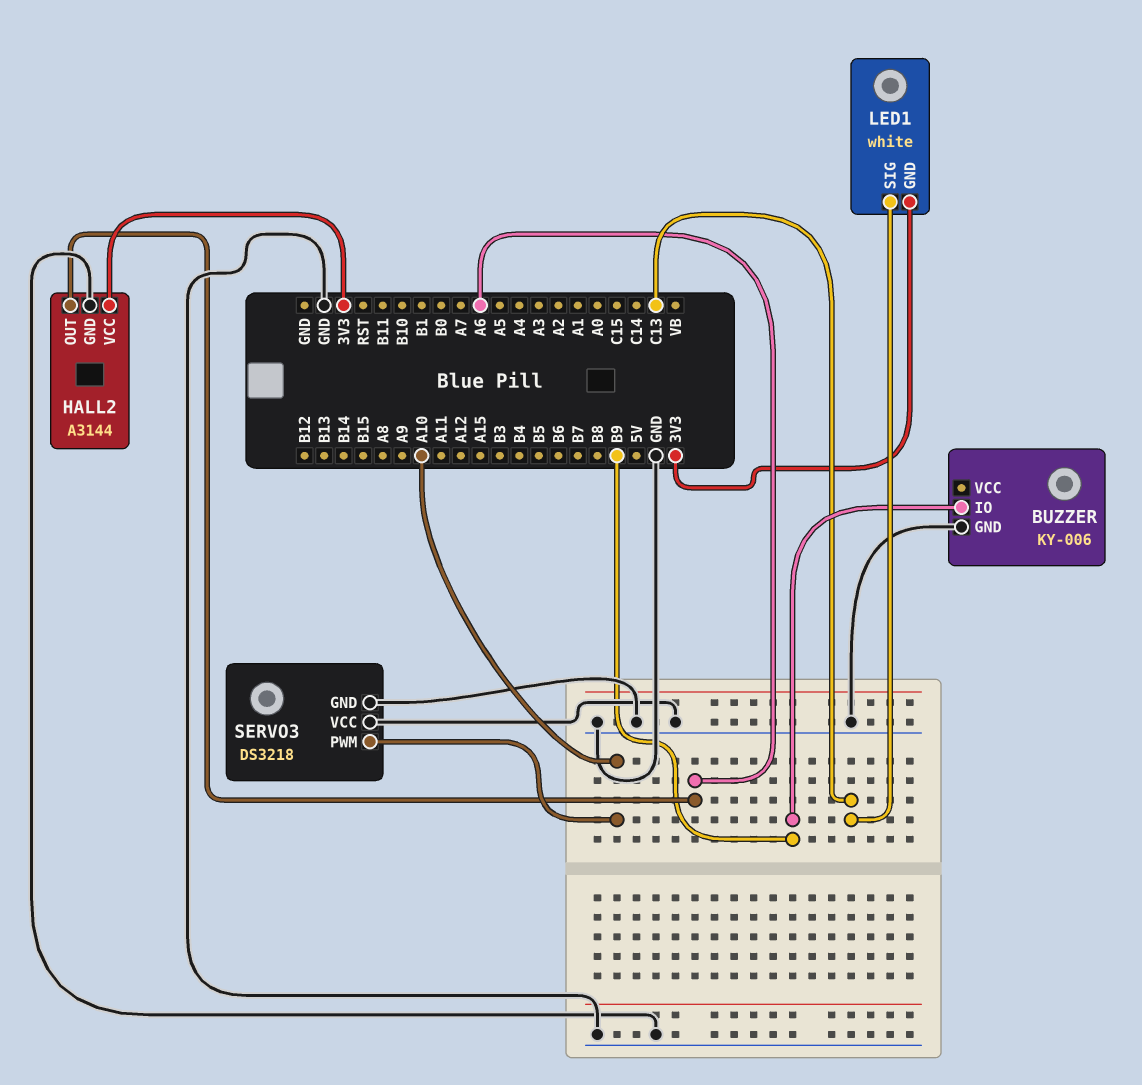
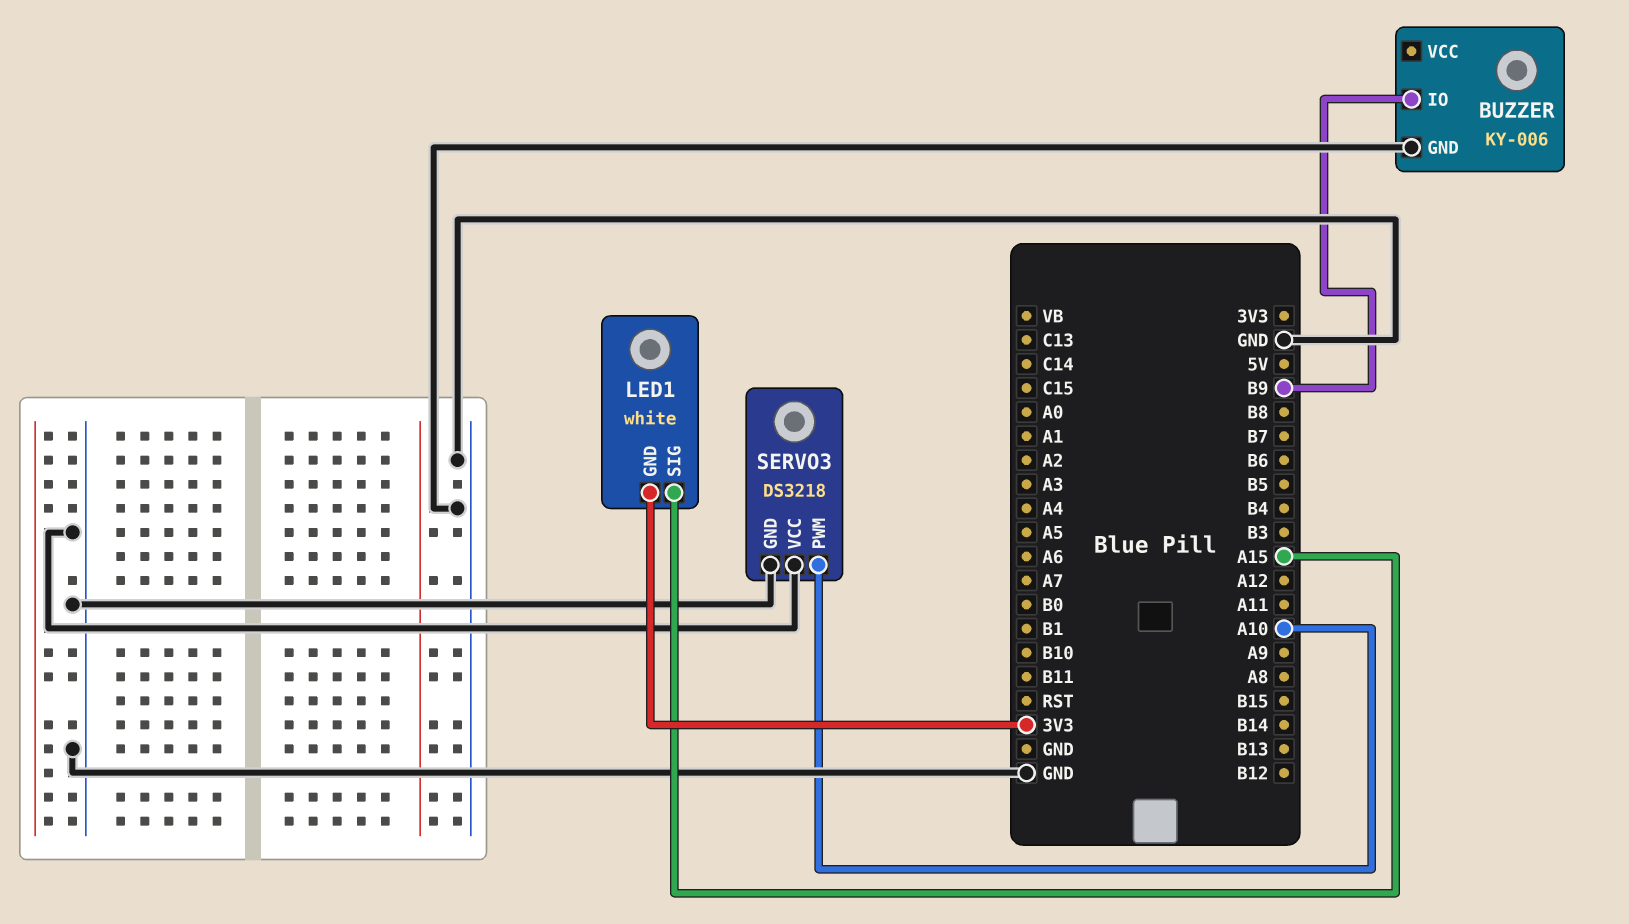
HALL2: A3144 -> none
HALL2 pin GND: GND -> none
HALL2 pin OUT: A6 -> none
HALL2 pin VCC: 3V3 -> none
LED1 pin SIG: C13 -> A15

